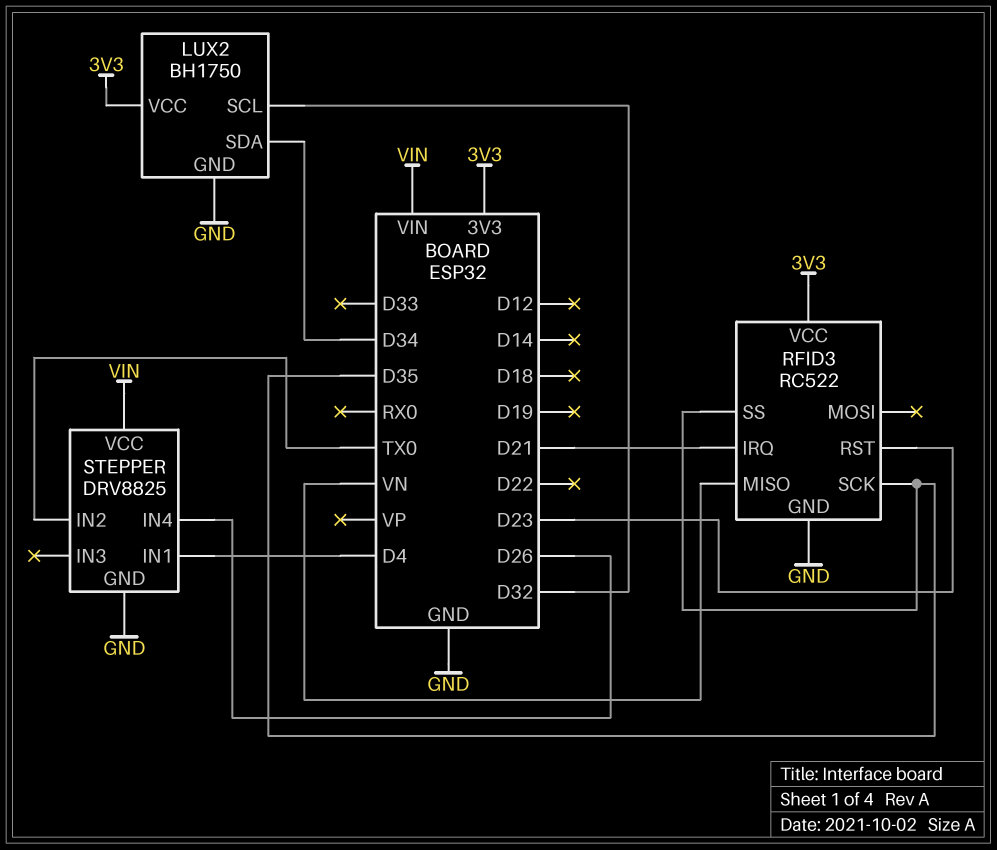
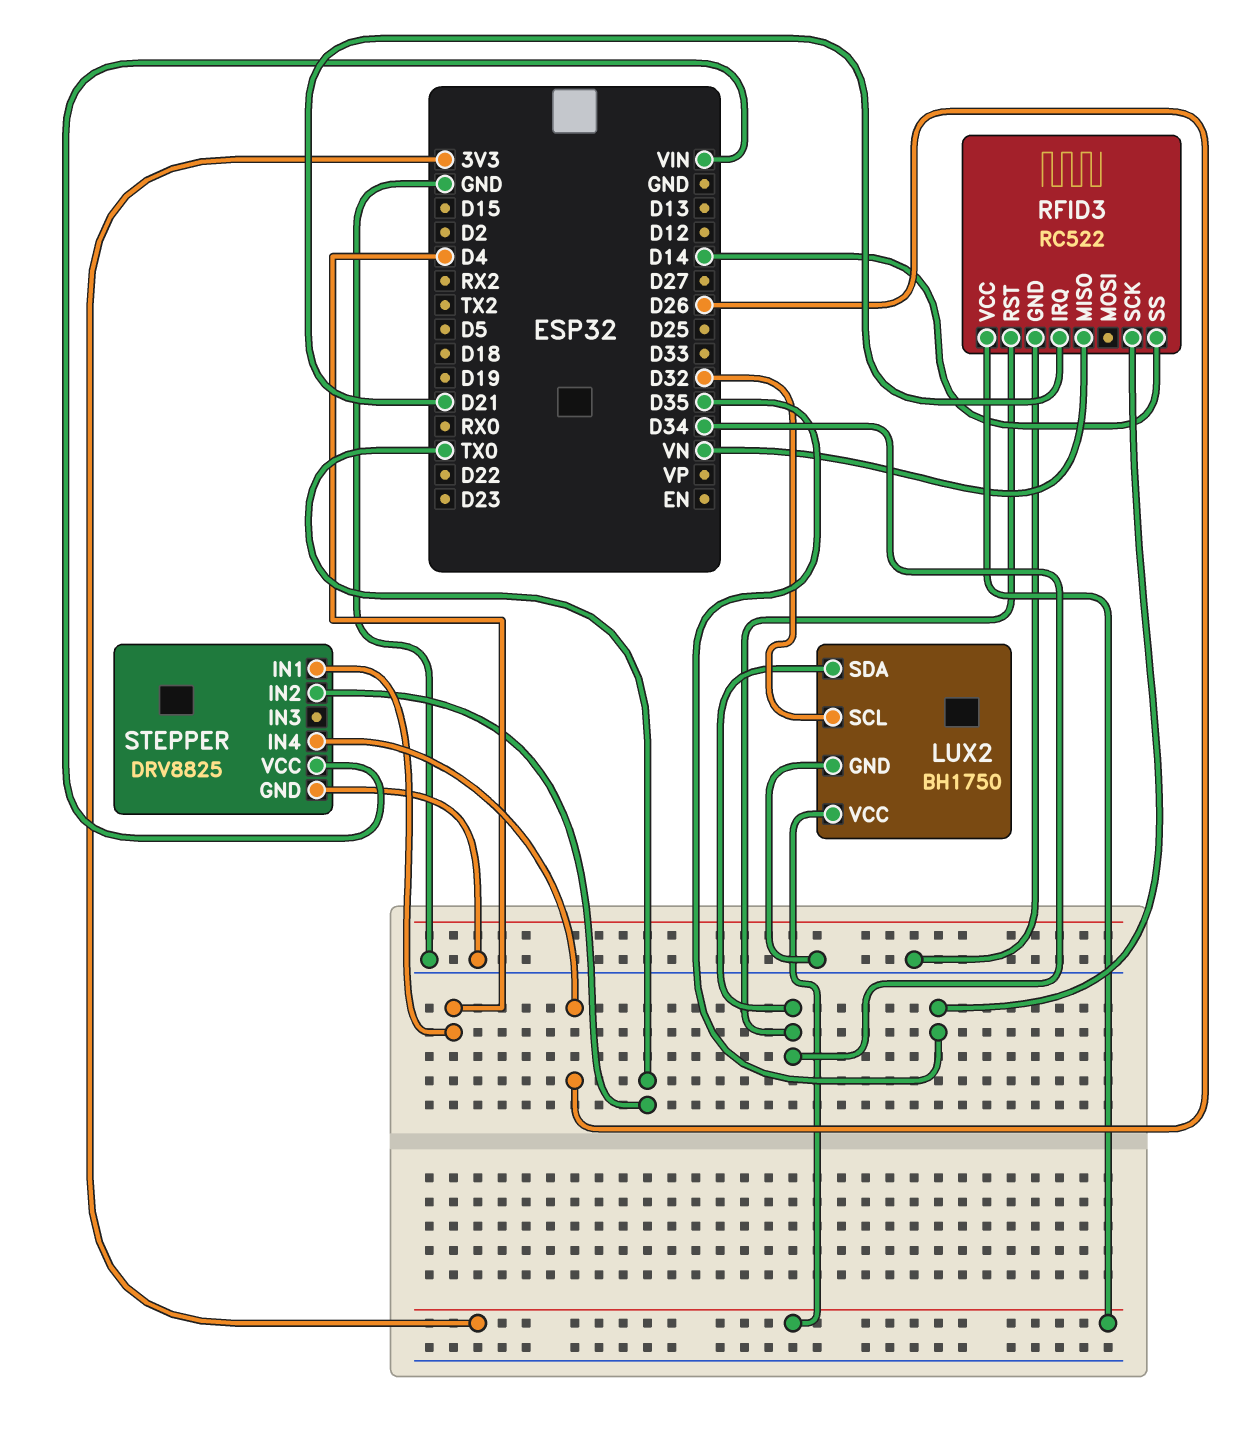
RFID3 pin RST: D23 -> D34
RFID3 pin SS: D35 -> D14

